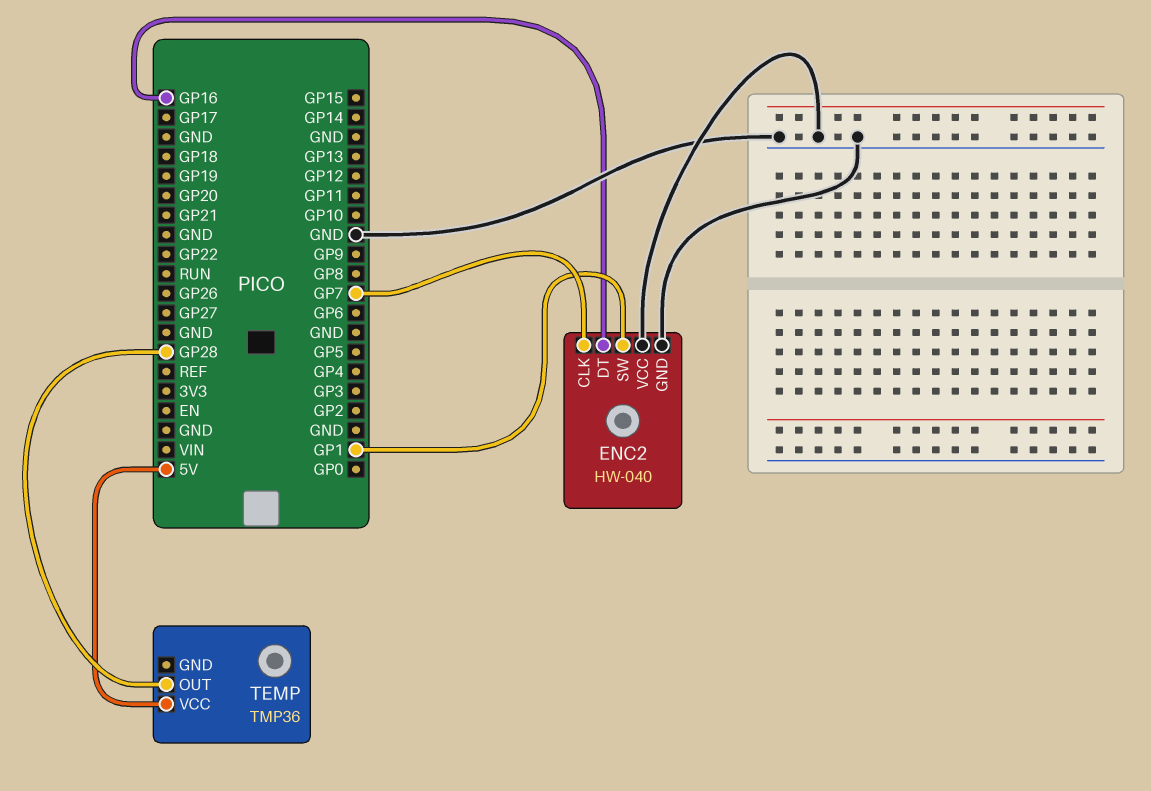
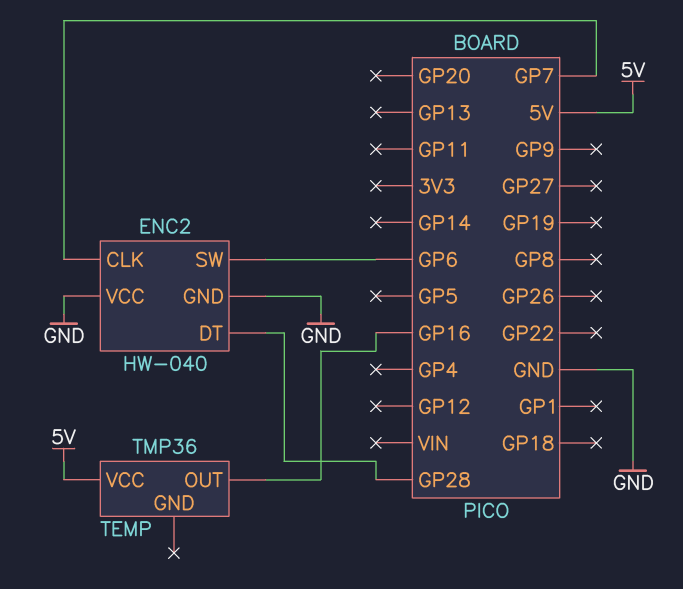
ENC2 pin DT: GP16 -> GP28
ENC2 pin SW: GP1 -> GP6
TEMP pin OUT: GP28 -> GP16

